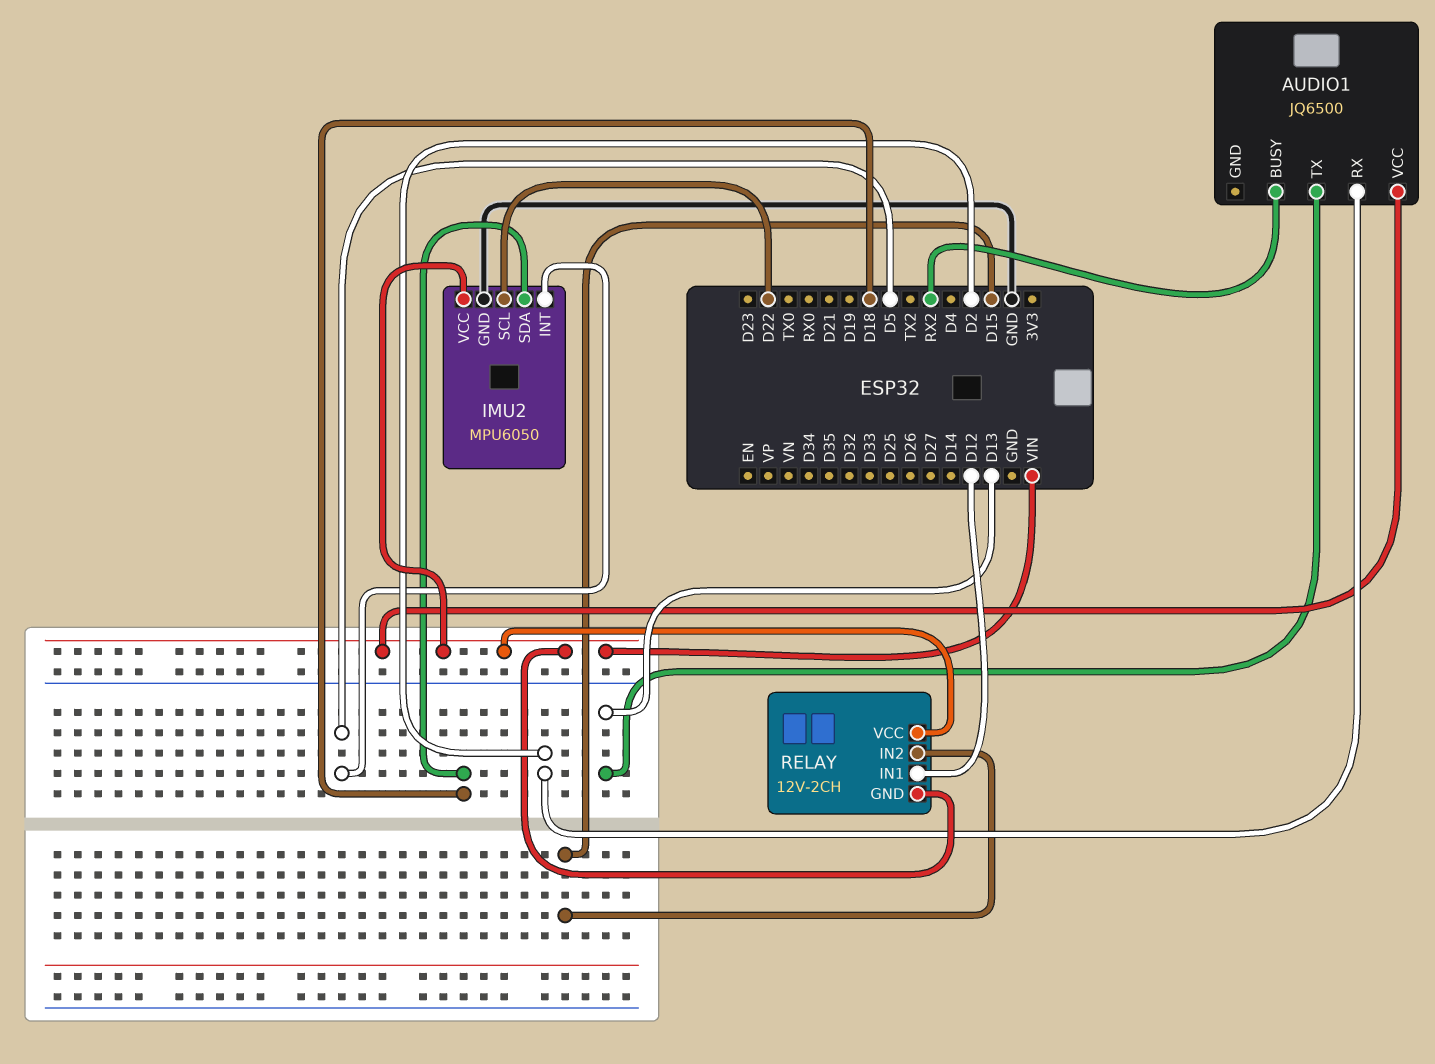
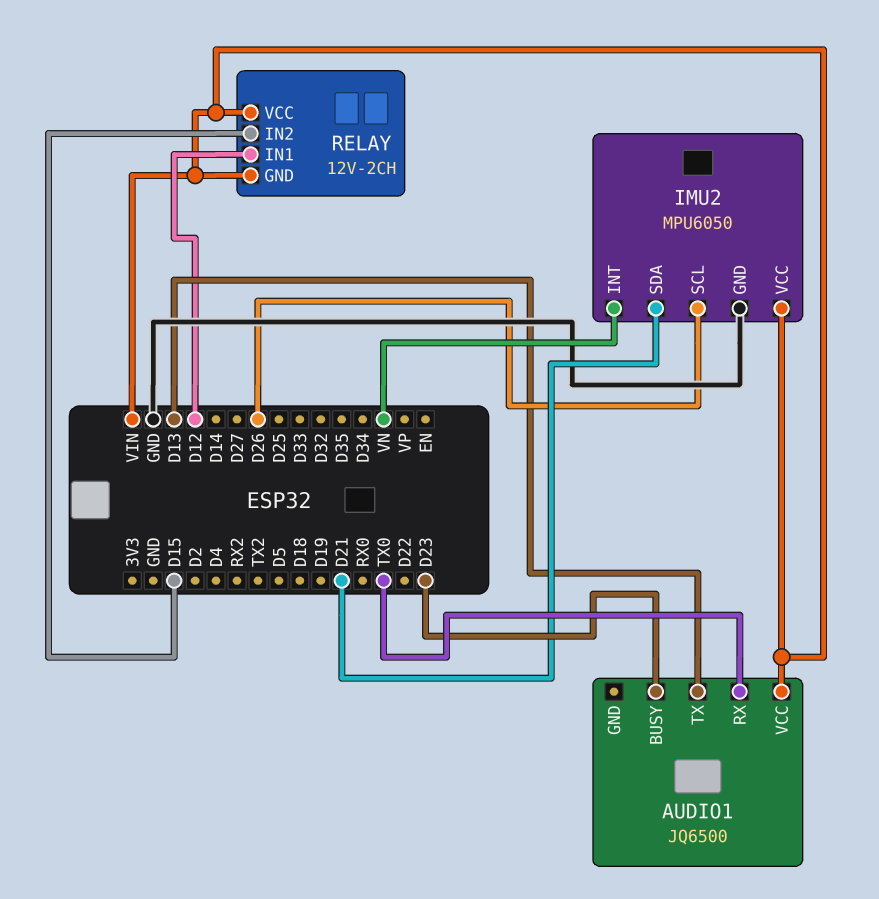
AUDIO1 pin BUSY: RX2 -> D23
AUDIO1 pin RX: D2 -> TX0
IMU2 pin INT: D5 -> VN
IMU2 pin SCL: D22 -> D26
IMU2 pin SDA: D18 -> D21

